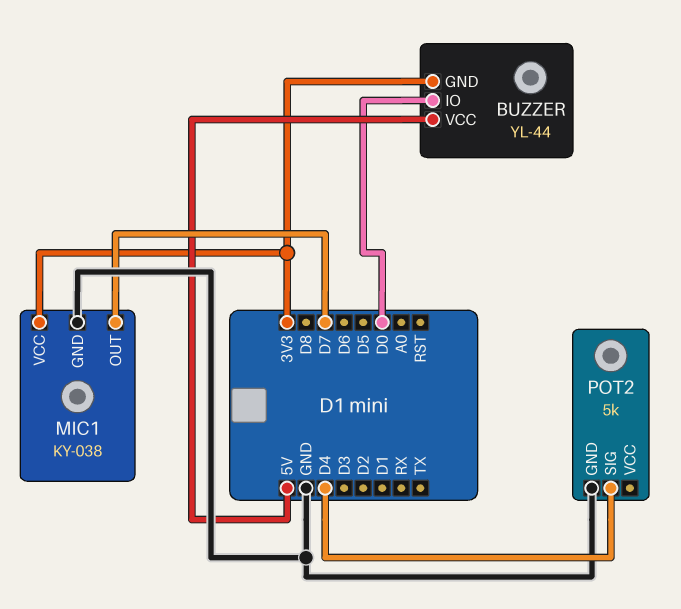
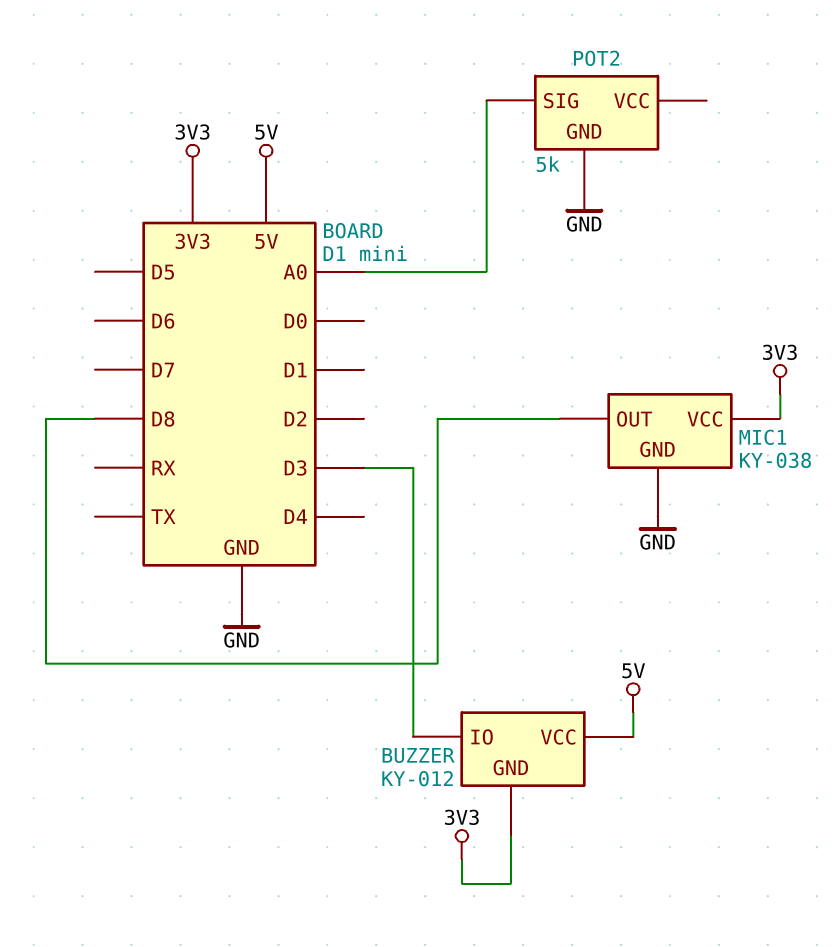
BUZZER: YL-44 -> KY-012
BUZZER pin IO: D0 -> D3
MIC1 pin OUT: D7 -> D8
POT2 pin SIG: D4 -> A0

